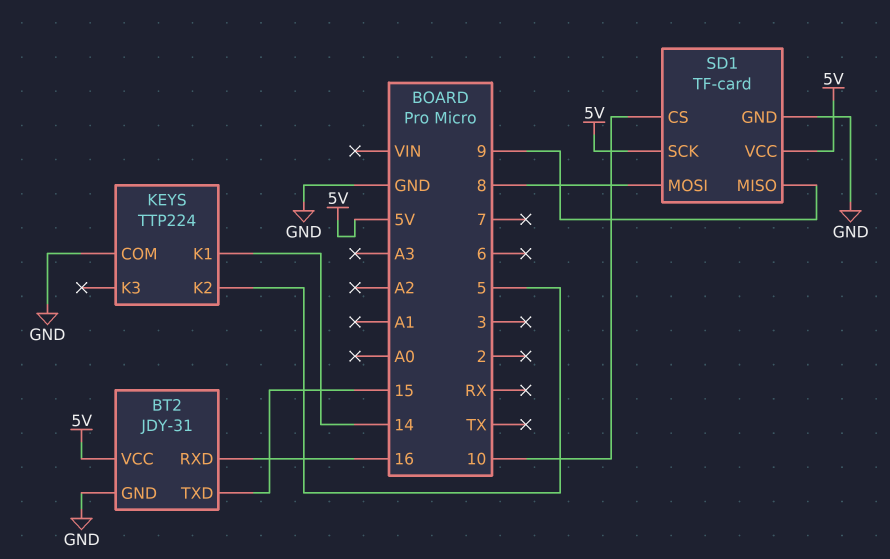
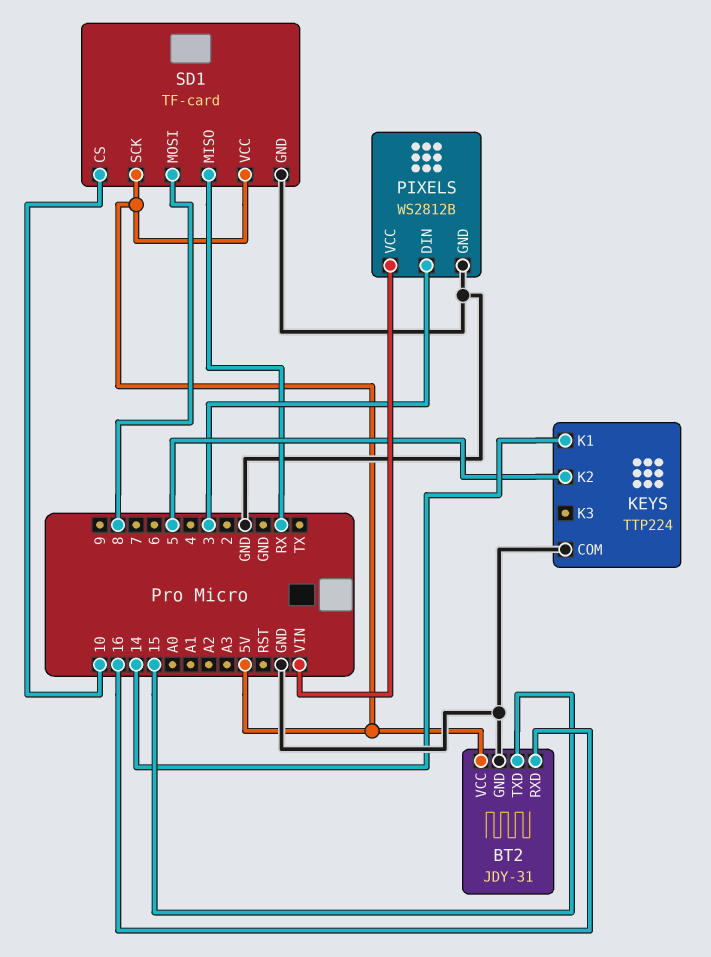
PIXELS: none -> WS2812B
PIXELS pin DIN: none -> 3
PIXELS pin GND: none -> GND
PIXELS pin VCC: none -> VIN
SD1 pin MISO: 9 -> RX

